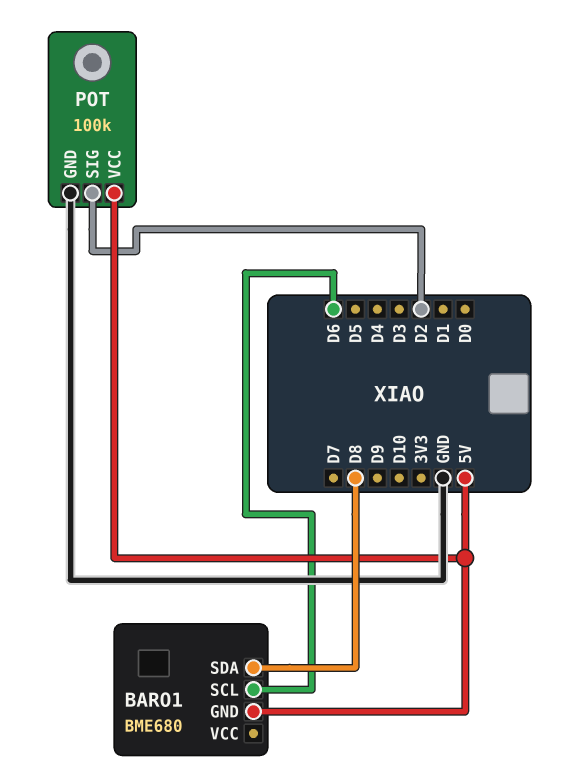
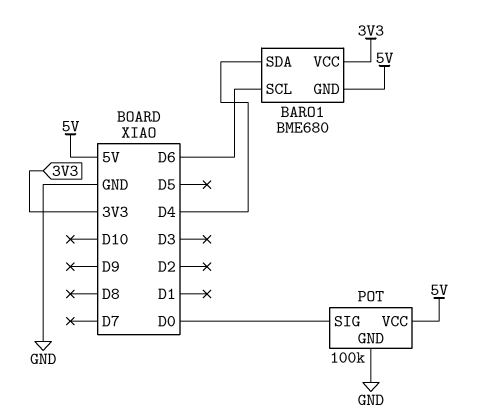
BARO1 pin SDA: D8 -> D4
BARO1 pin VCC: none -> 3V3
POT pin SIG: D2 -> D0

